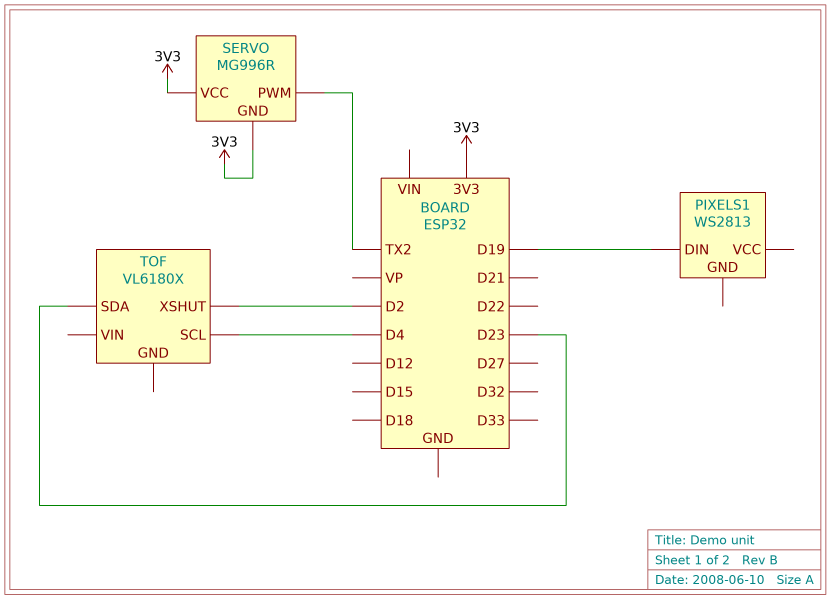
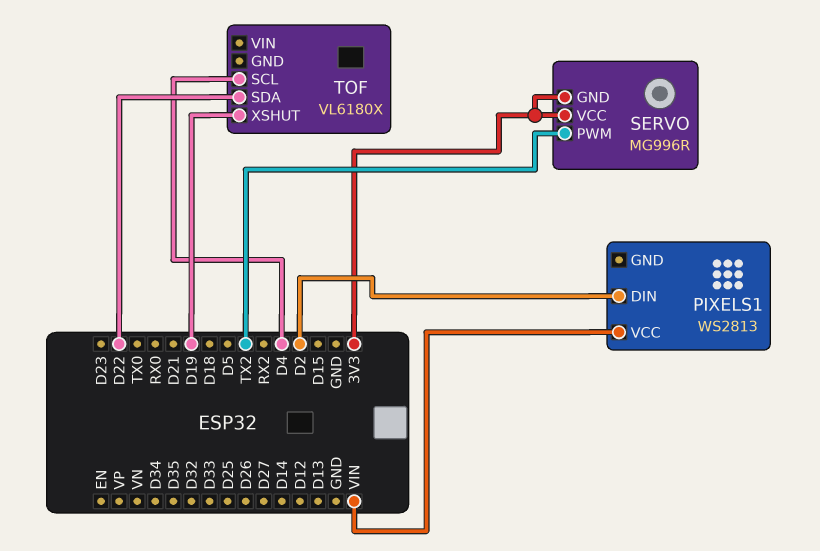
PIXELS1 pin DIN: D19 -> D2
PIXELS1 pin VCC: none -> VIN
TOF pin SDA: D23 -> D22
TOF pin XSHUT: D2 -> D19

